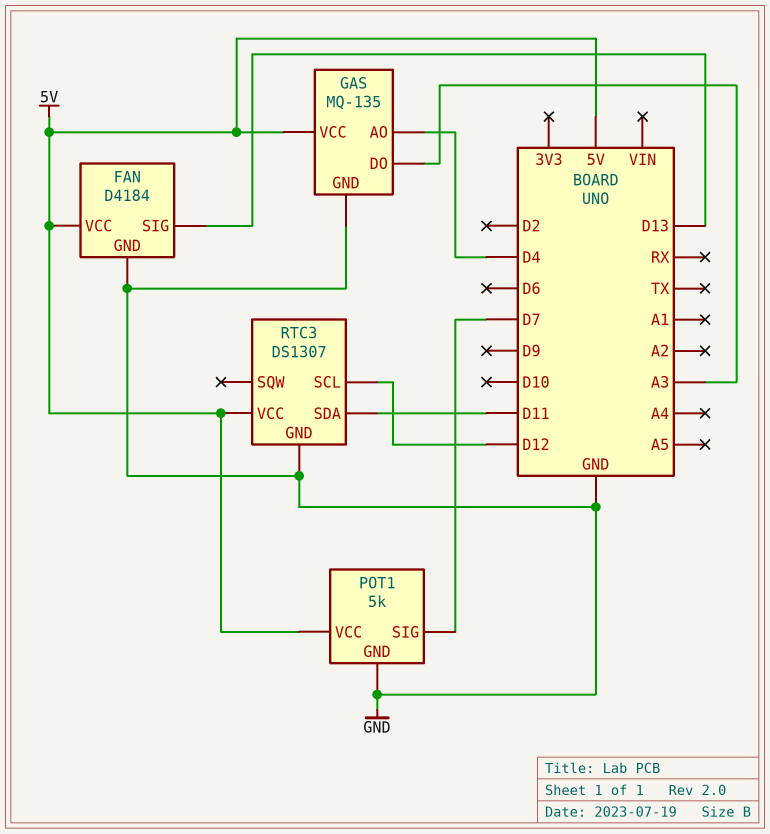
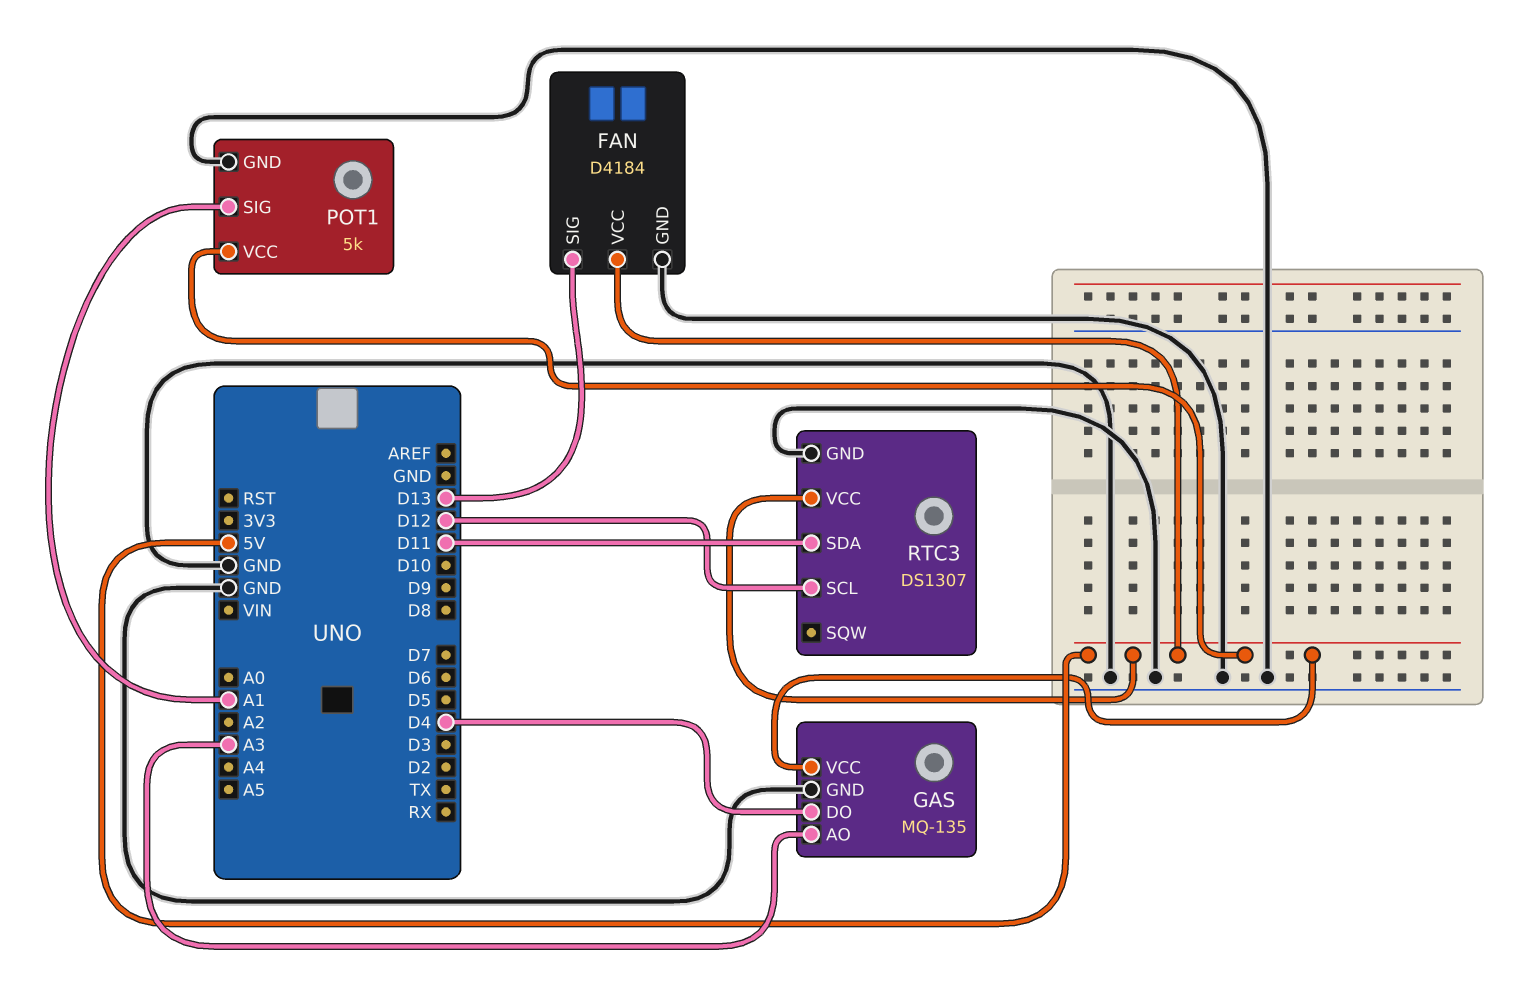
GAS pin AO: D4 -> A3
GAS pin DO: A3 -> D4
POT1 pin SIG: D7 -> A1

